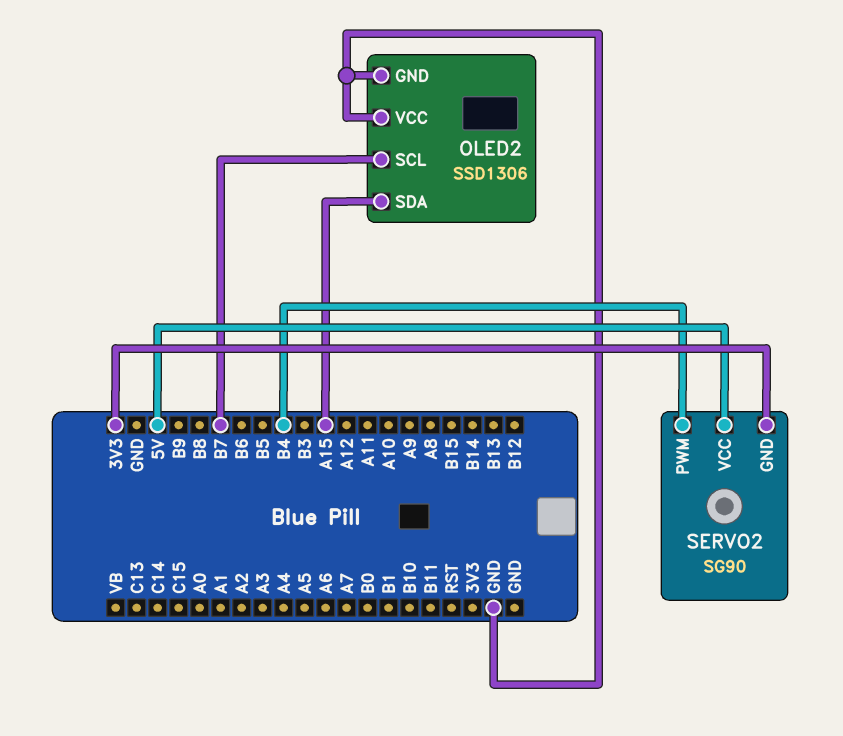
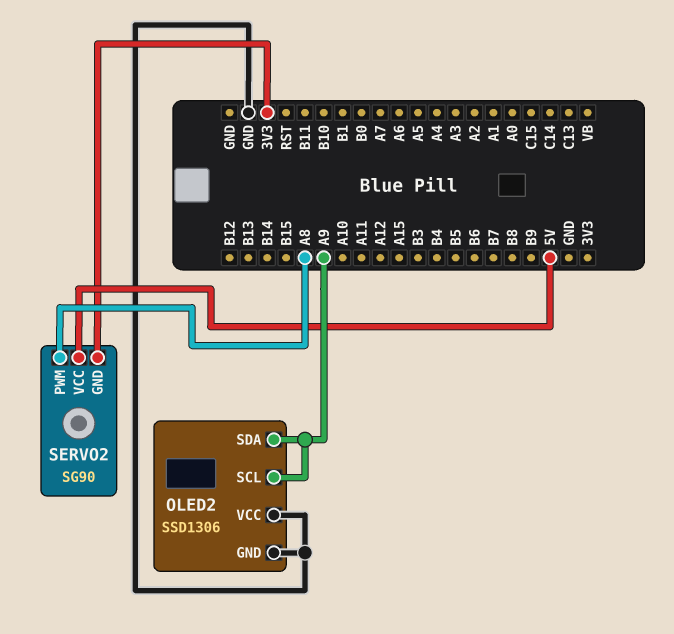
OLED2 pin SCL: B7 -> A9
OLED2 pin SDA: A15 -> A9
SERVO2 pin PWM: B4 -> A8

